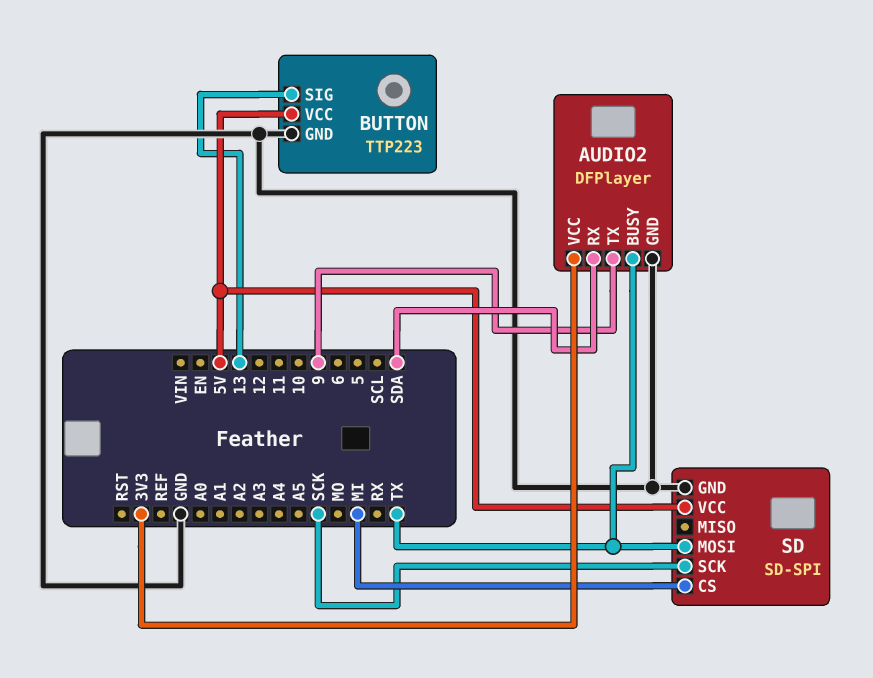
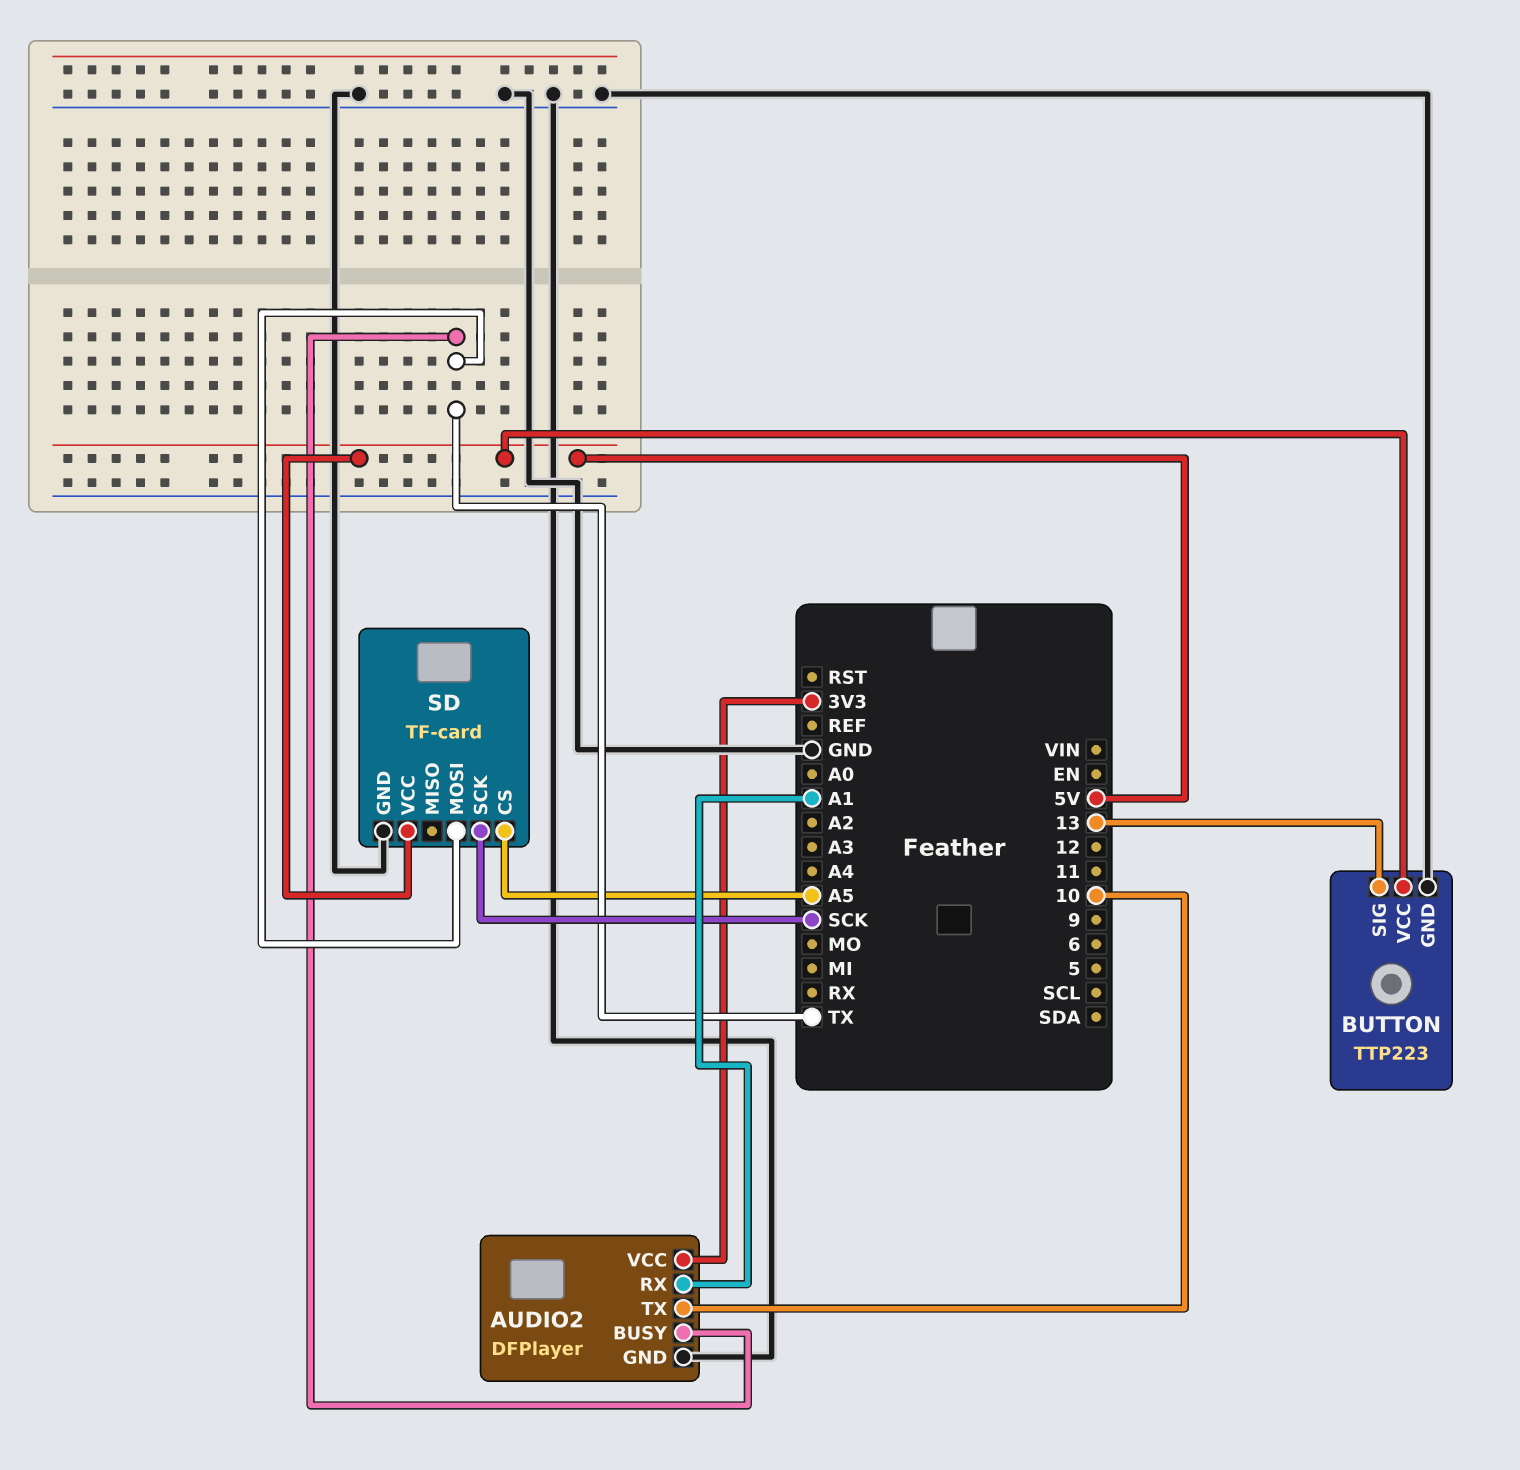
AUDIO2 pin RX: SDA -> A1
AUDIO2 pin TX: 9 -> 10
SD: SD-SPI -> TF-card
SD pin CS: MI -> A5

